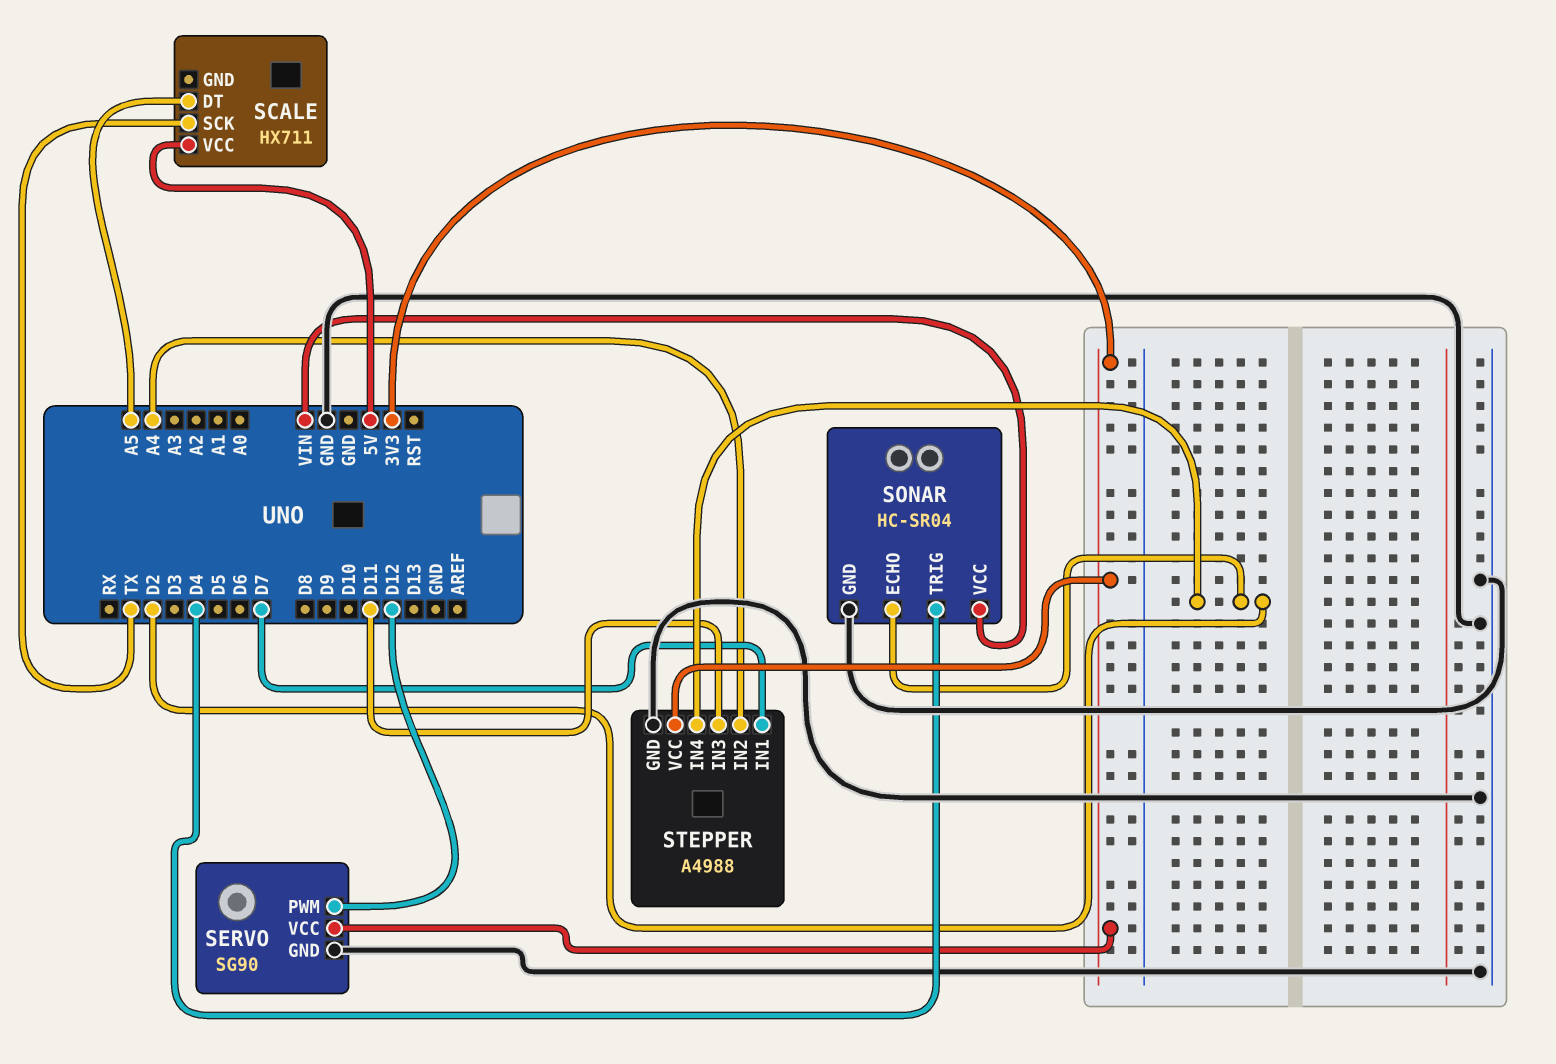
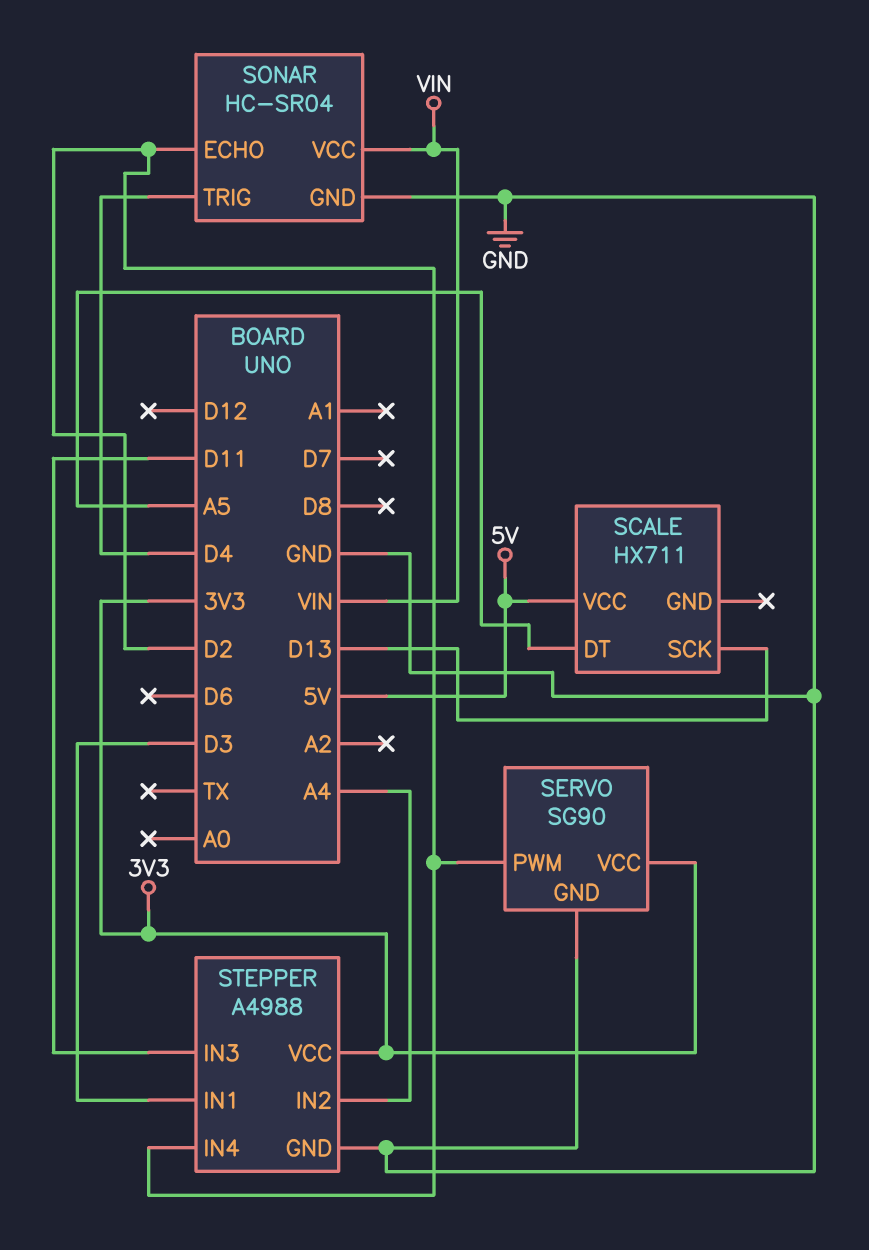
SCALE pin SCK: TX -> D13
SERVO pin PWM: D12 -> D2
STEPPER pin IN1: D7 -> D3

